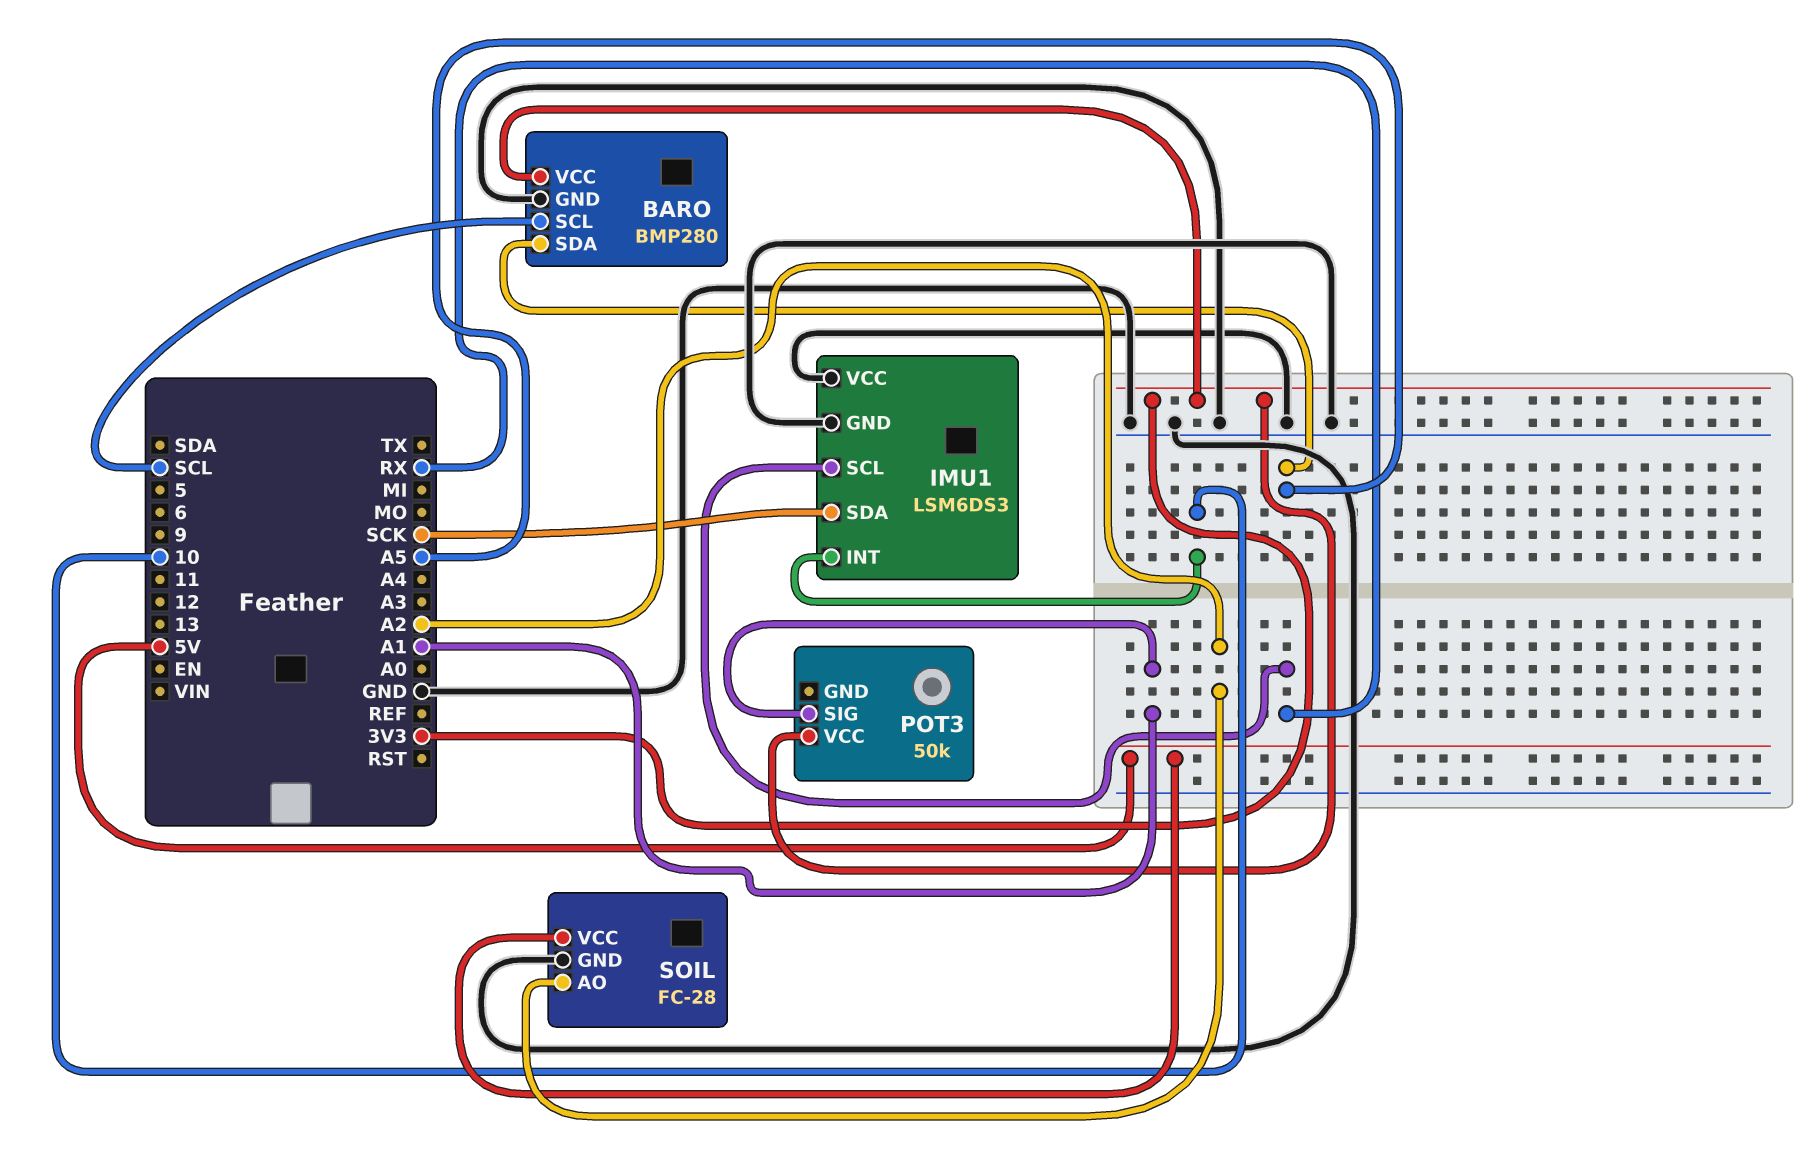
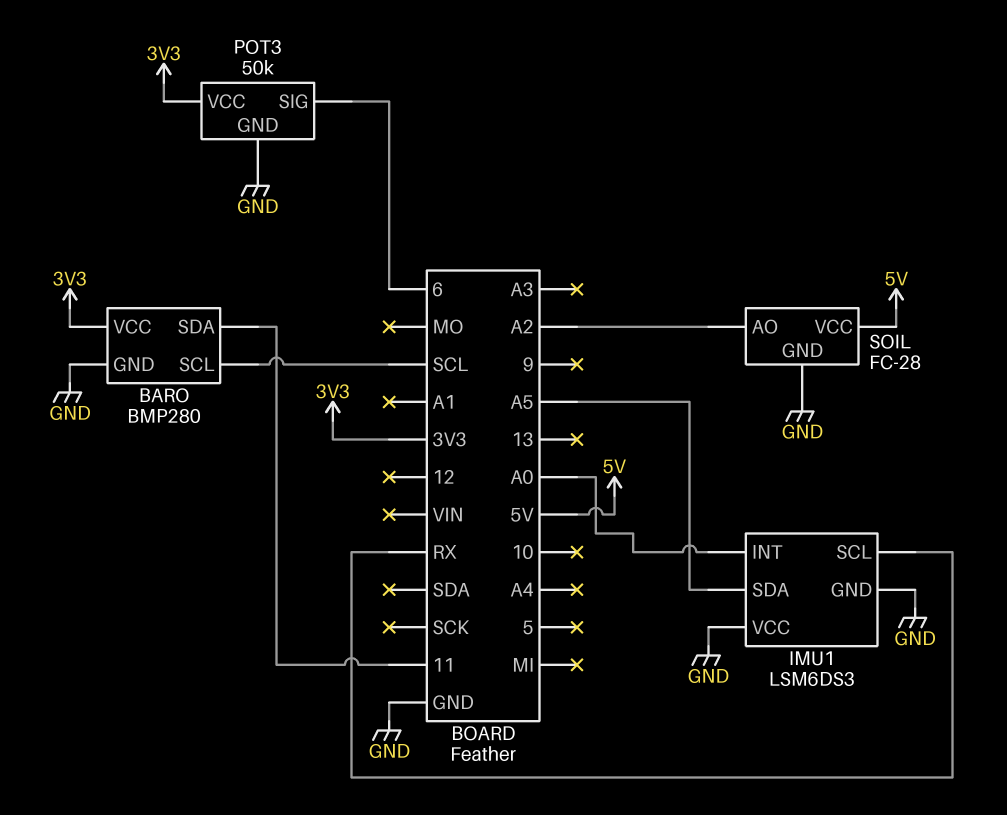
BARO pin SDA: A5 -> 11
IMU1 pin INT: 10 -> A0
IMU1 pin SDA: SCK -> A5
POT3 pin GND: none -> GND
POT3 pin SIG: A1 -> 6

